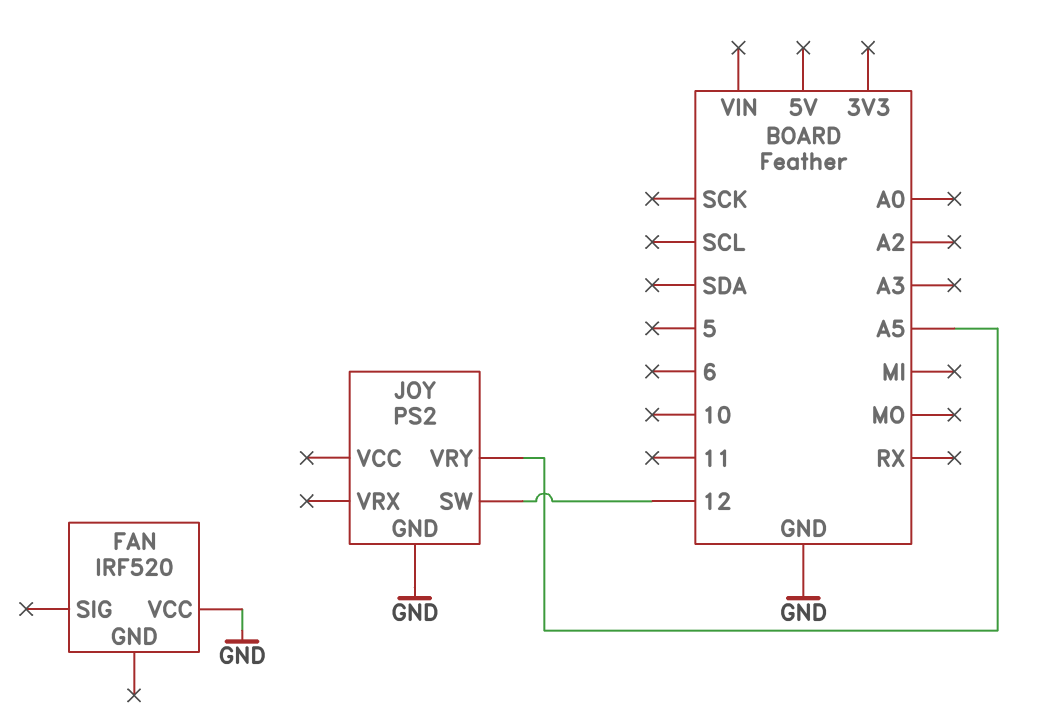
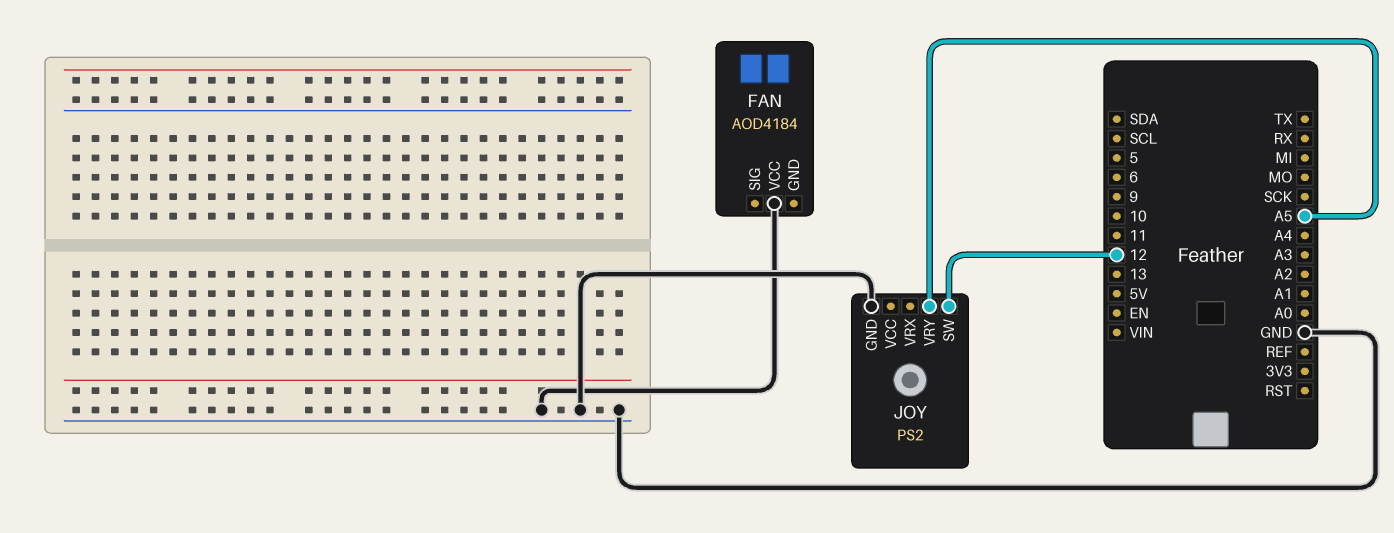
FAN: IRF520 -> AOD4184

